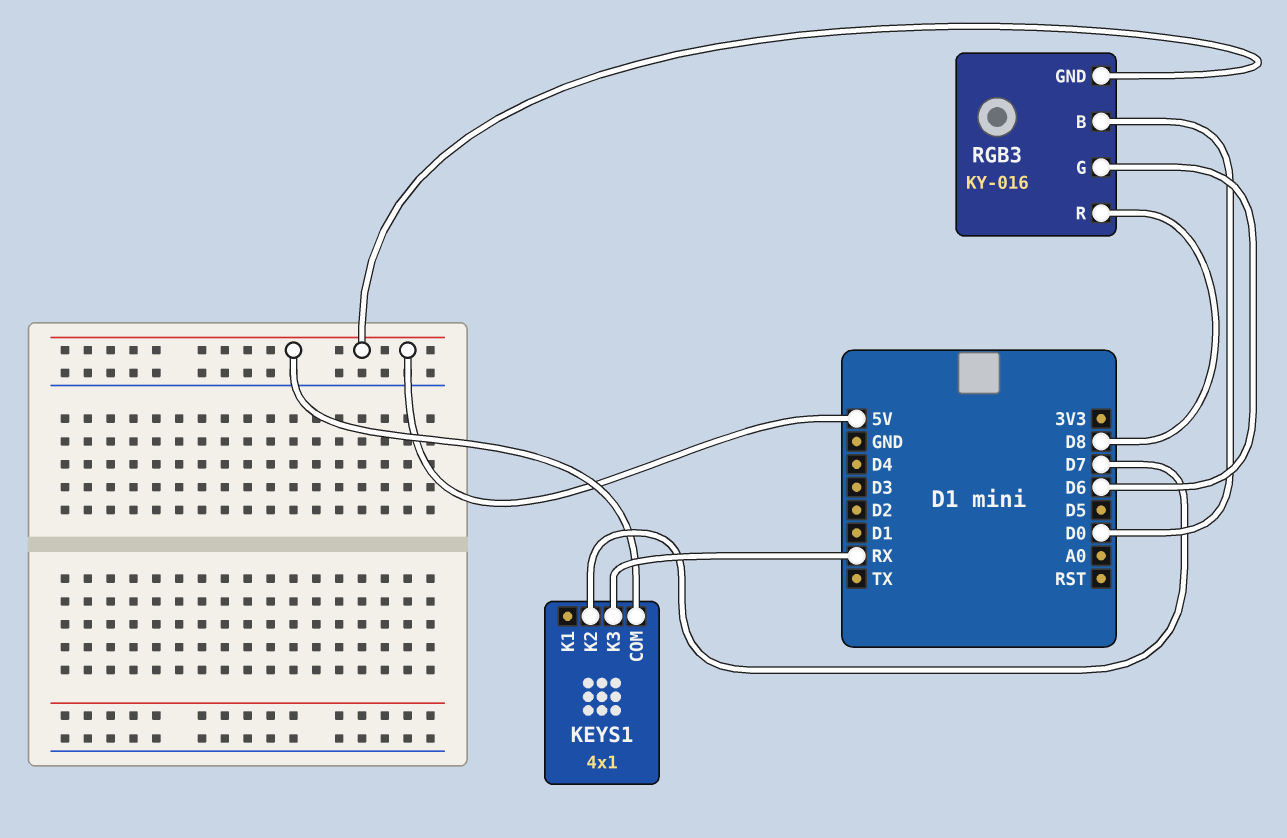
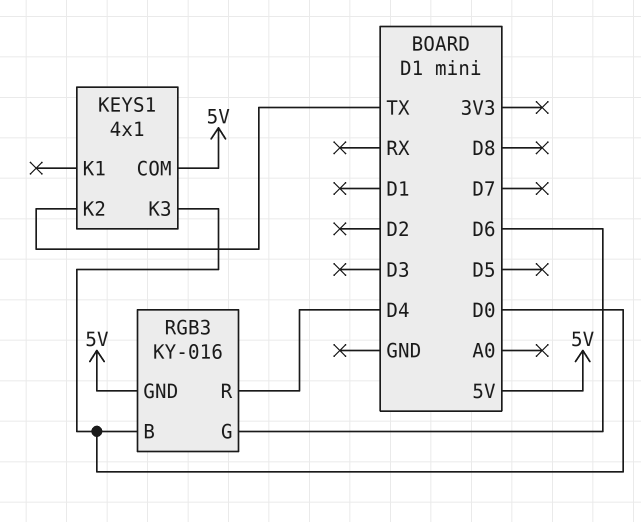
KEYS1 pin K2: D7 -> TX
KEYS1 pin K3: RX -> D0
RGB3 pin R: D8 -> D4

